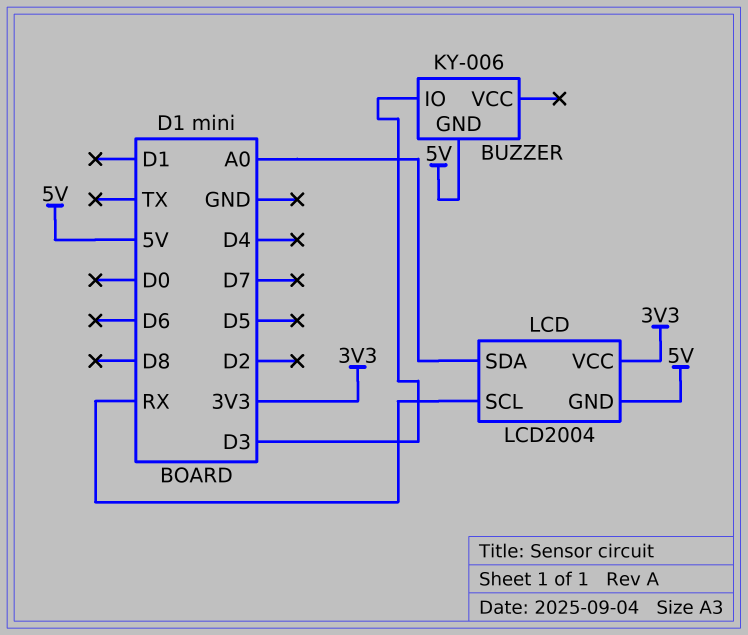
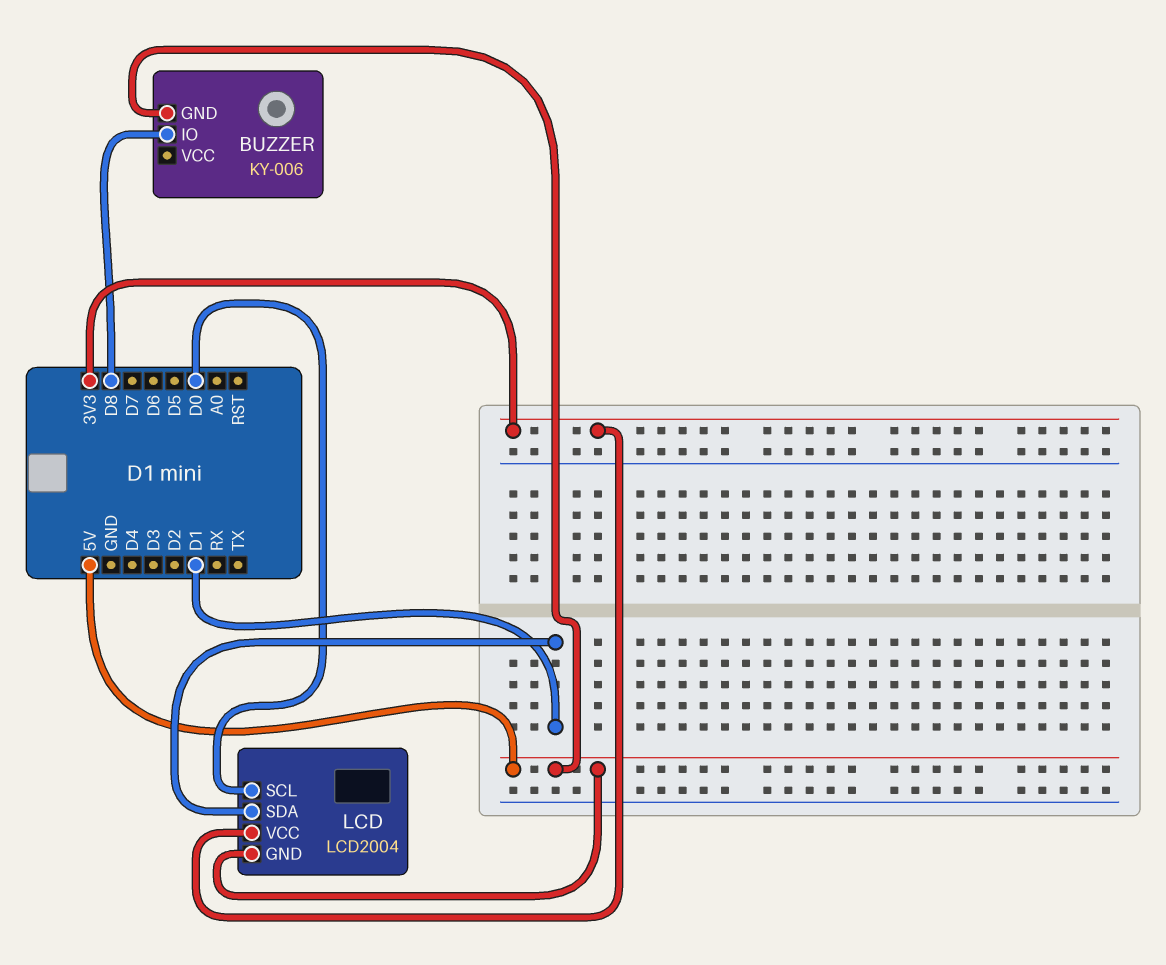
BUZZER pin IO: D3 -> D8
LCD pin SCL: RX -> D0
LCD pin SDA: A0 -> D1

